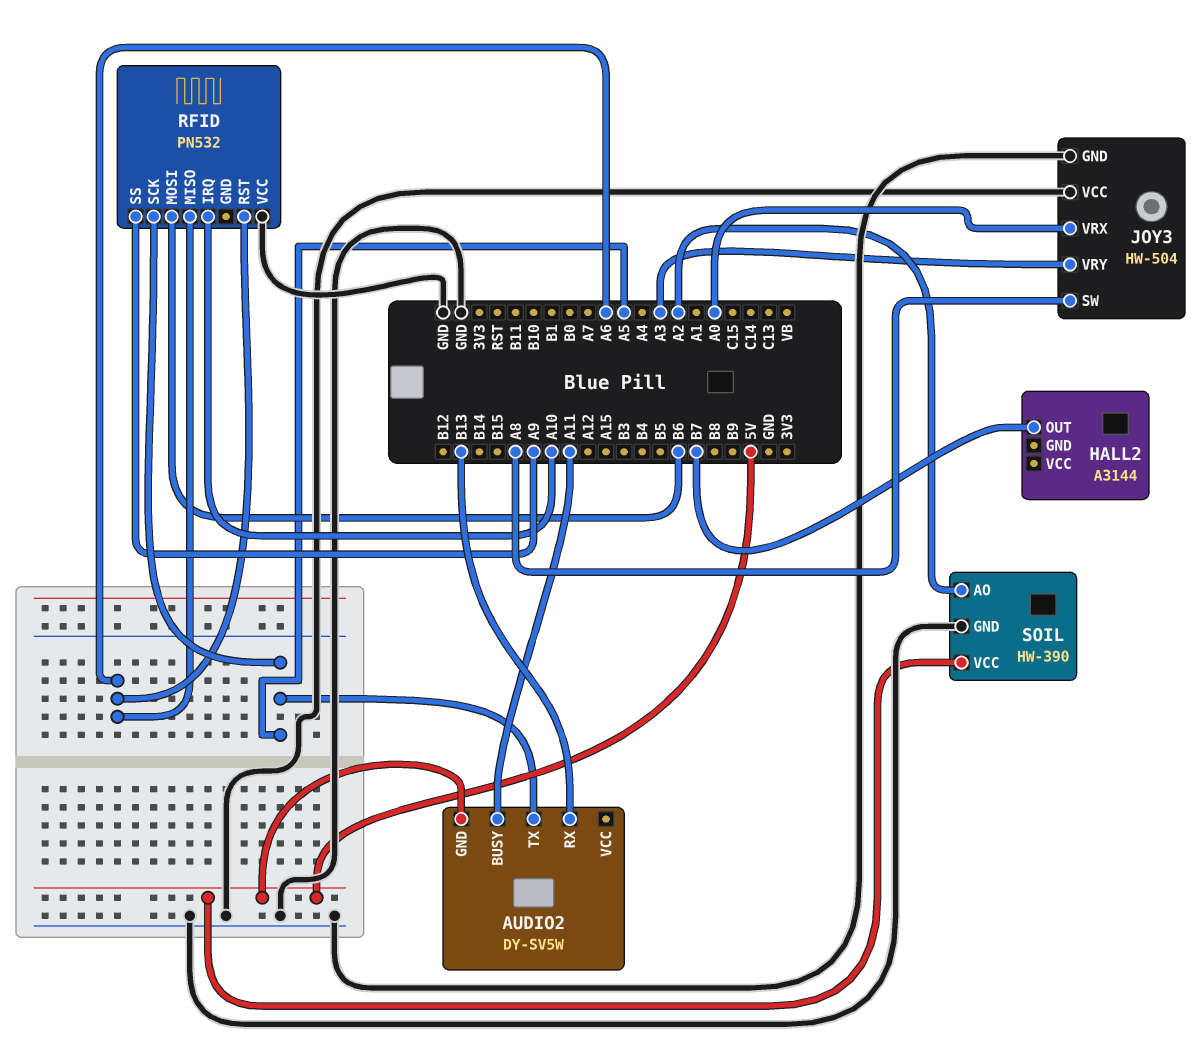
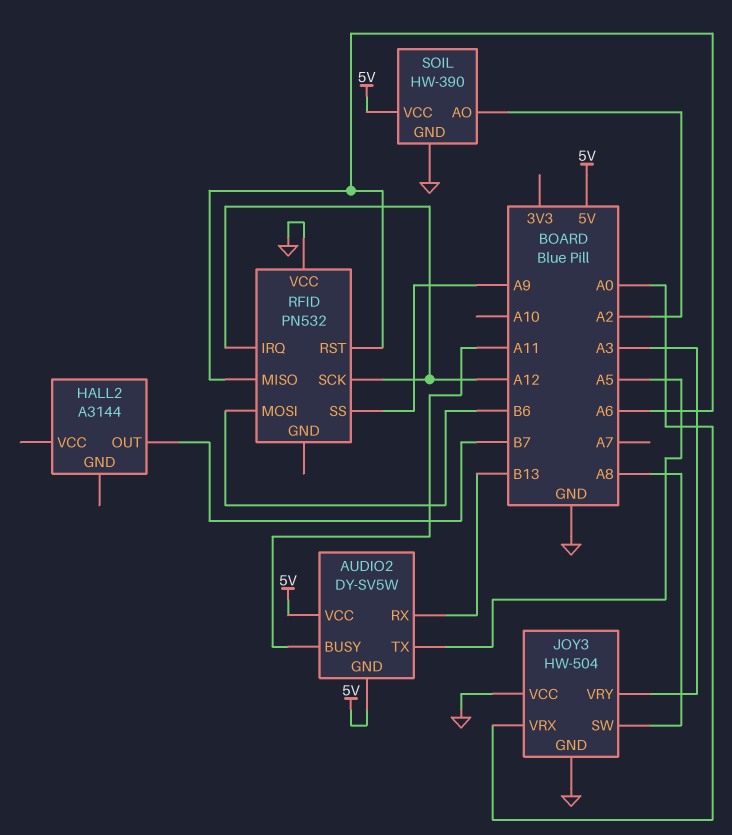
AUDIO2 pin VCC: none -> 5V
RFID pin IRQ: A10 -> A12
RFID pin SCK: A5 -> A12

